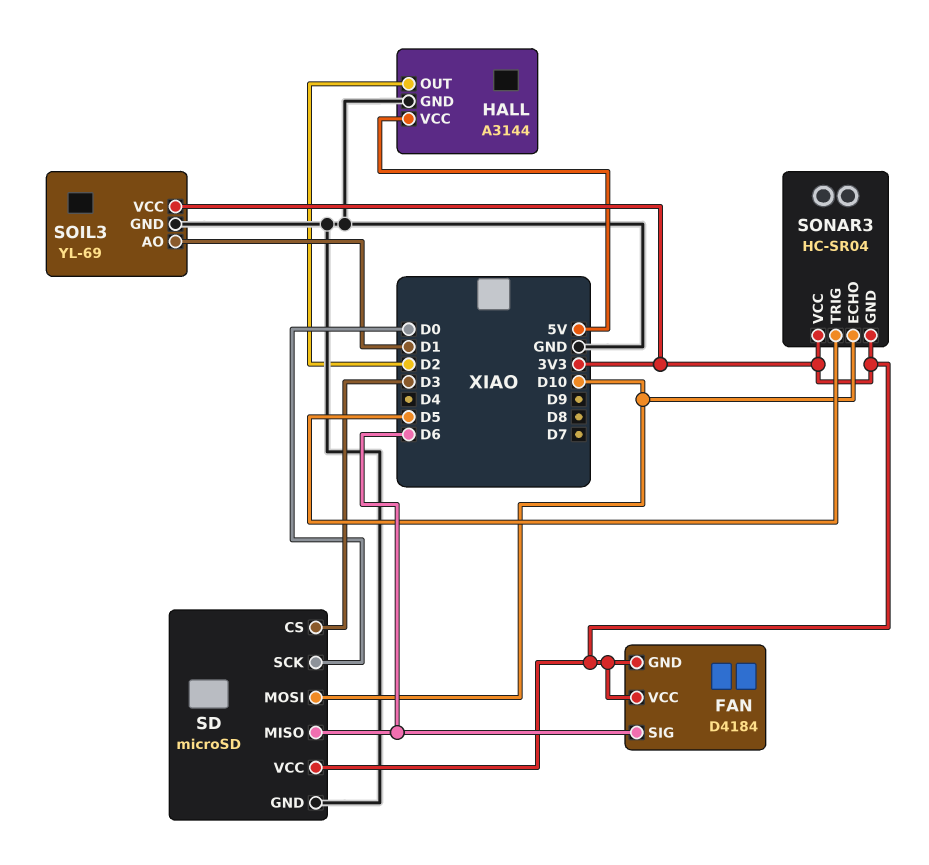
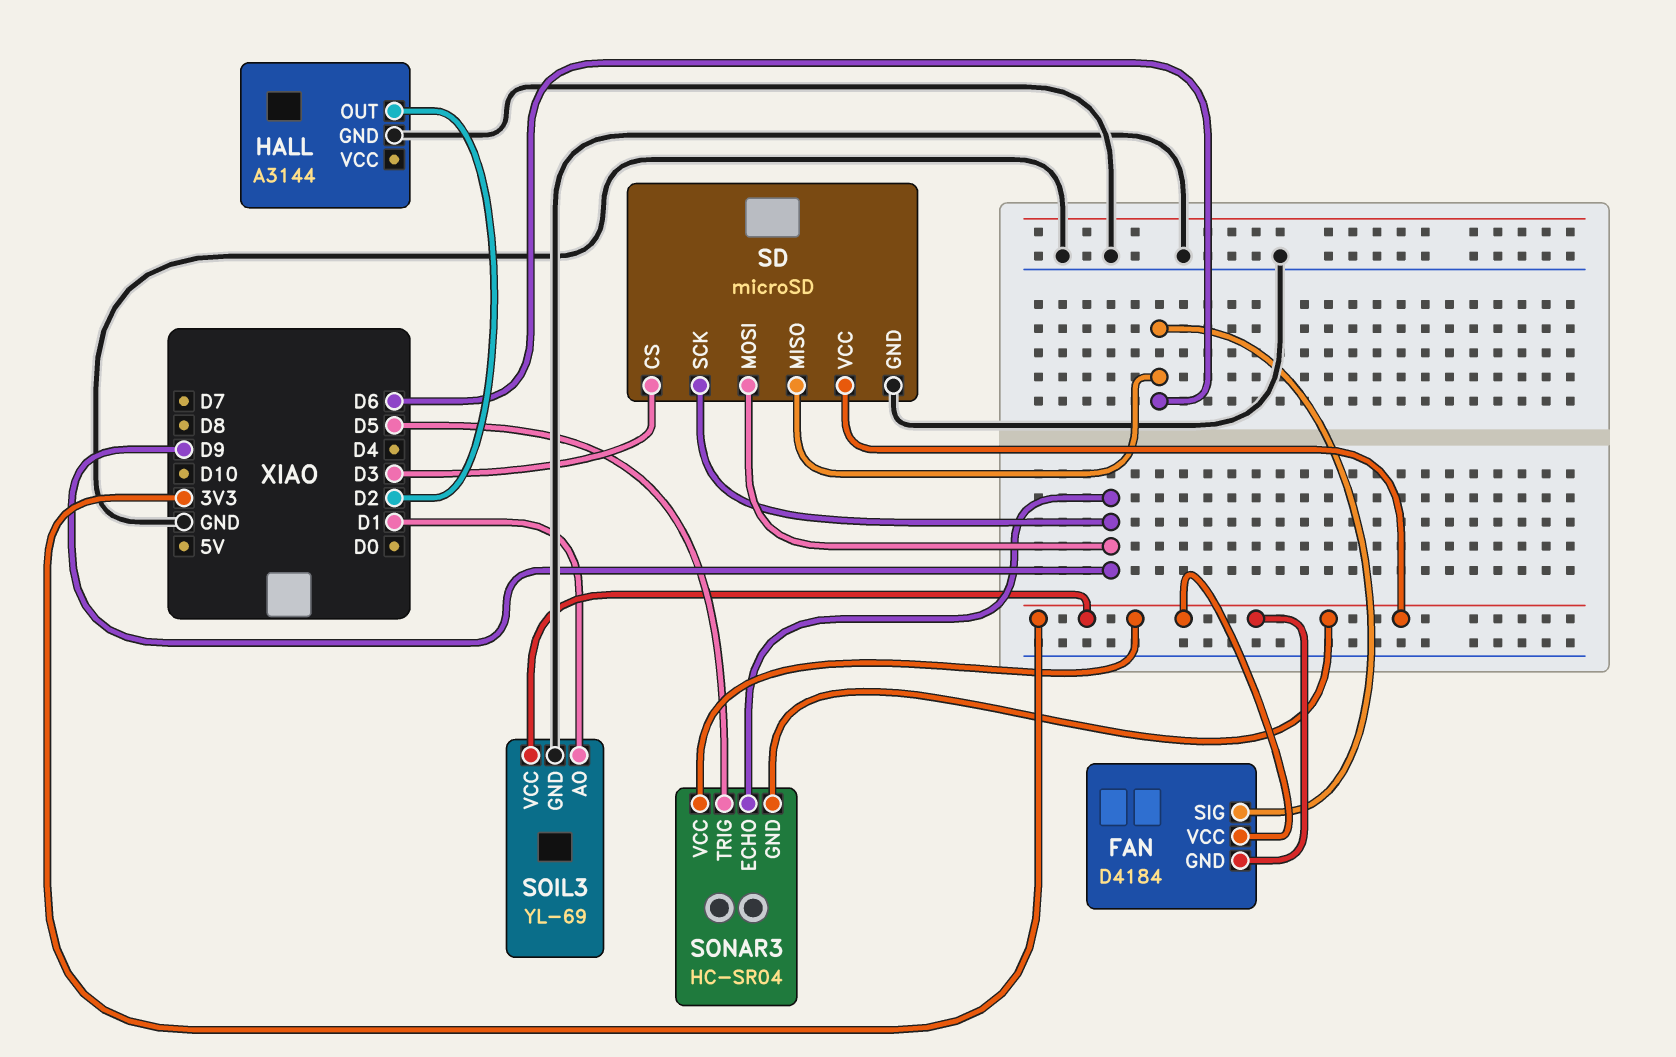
HALL pin VCC: 5V -> none
SD pin MOSI: D10 -> D9
SD pin SCK: D0 -> D9
SONAR3 pin ECHO: D10 -> D9

